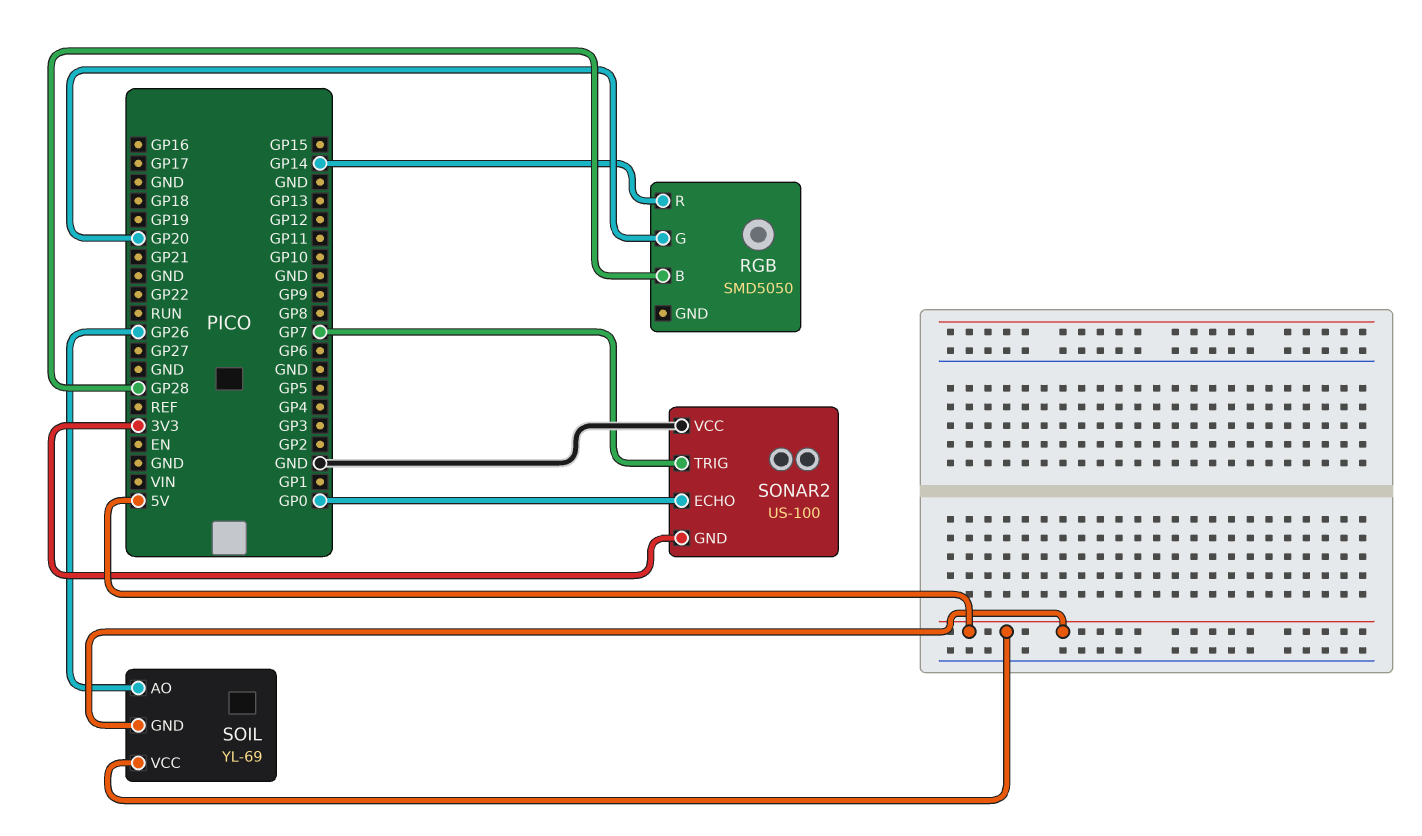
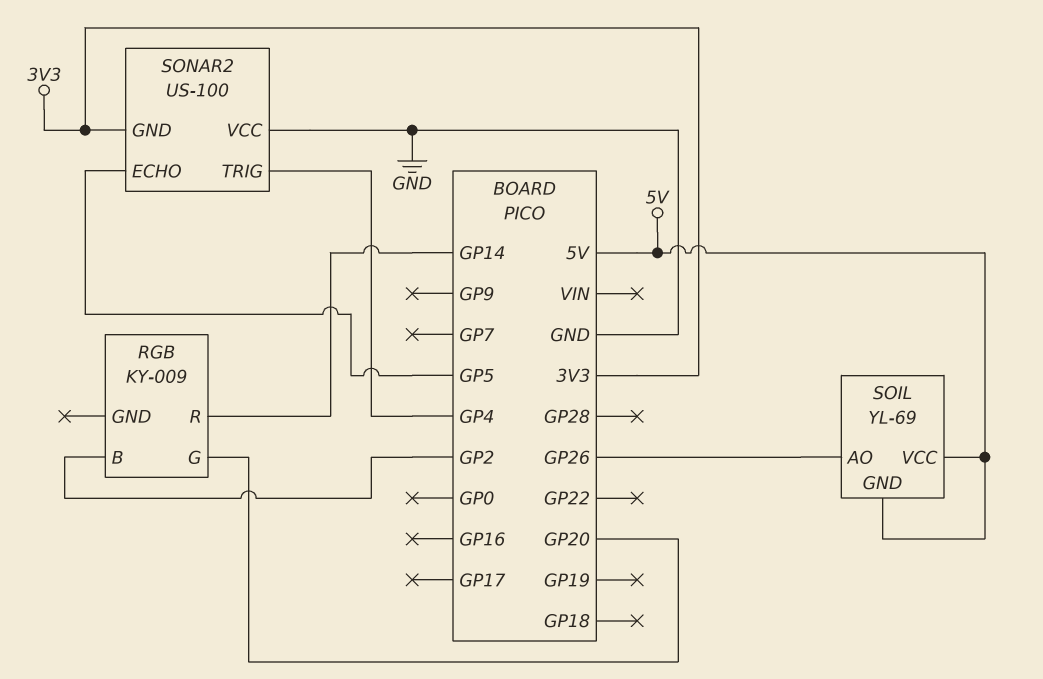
RGB: SMD5050 -> KY-009
RGB pin B: GP28 -> GP2
SONAR2 pin ECHO: GP0 -> GP5
SONAR2 pin TRIG: GP7 -> GP4

